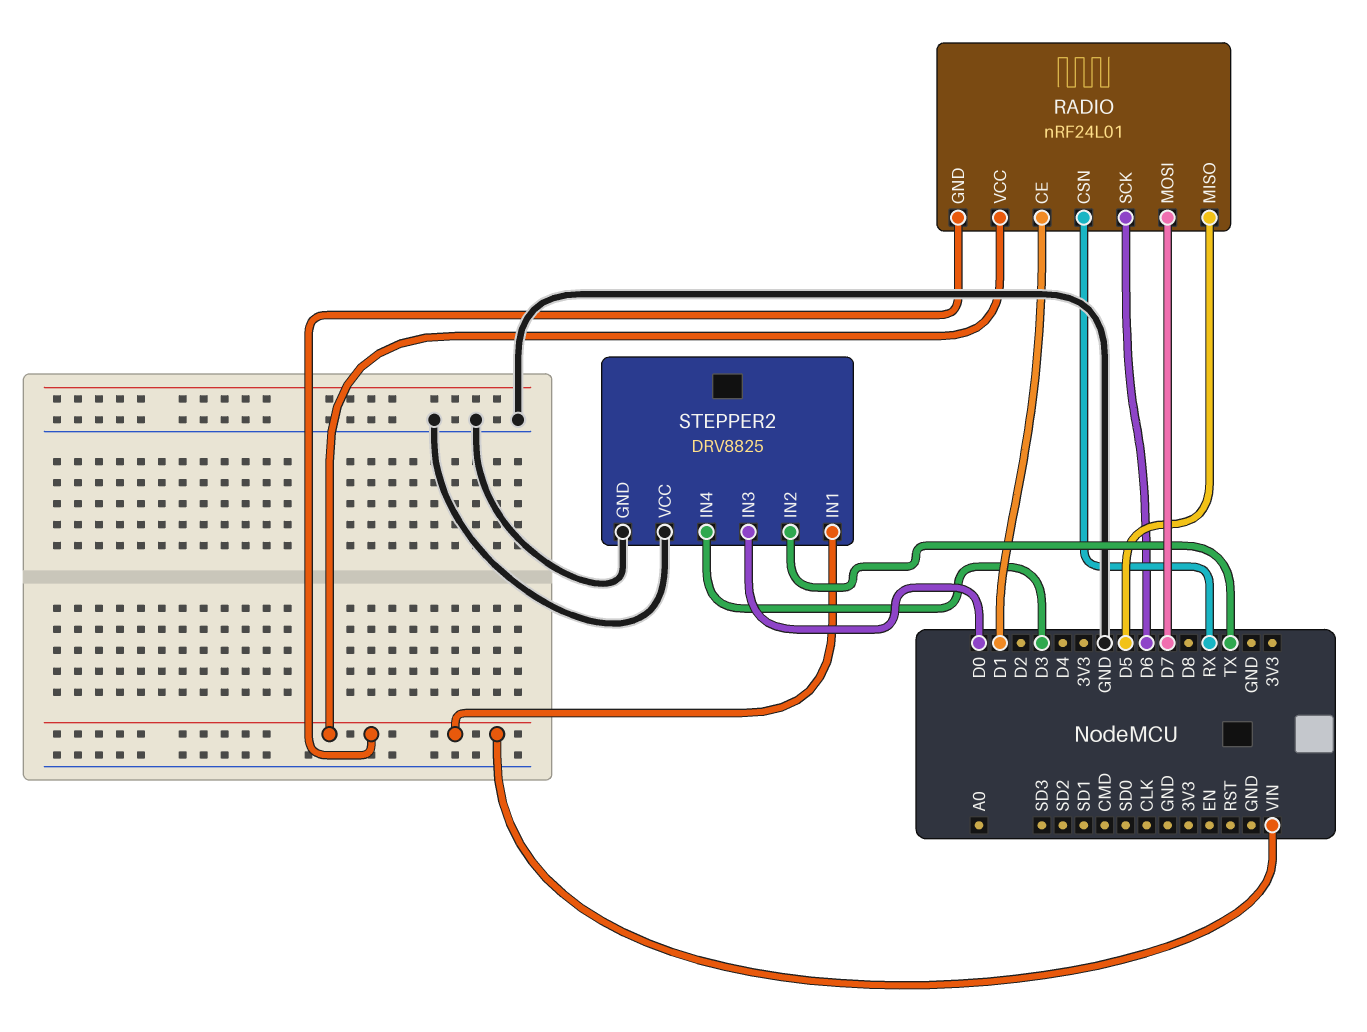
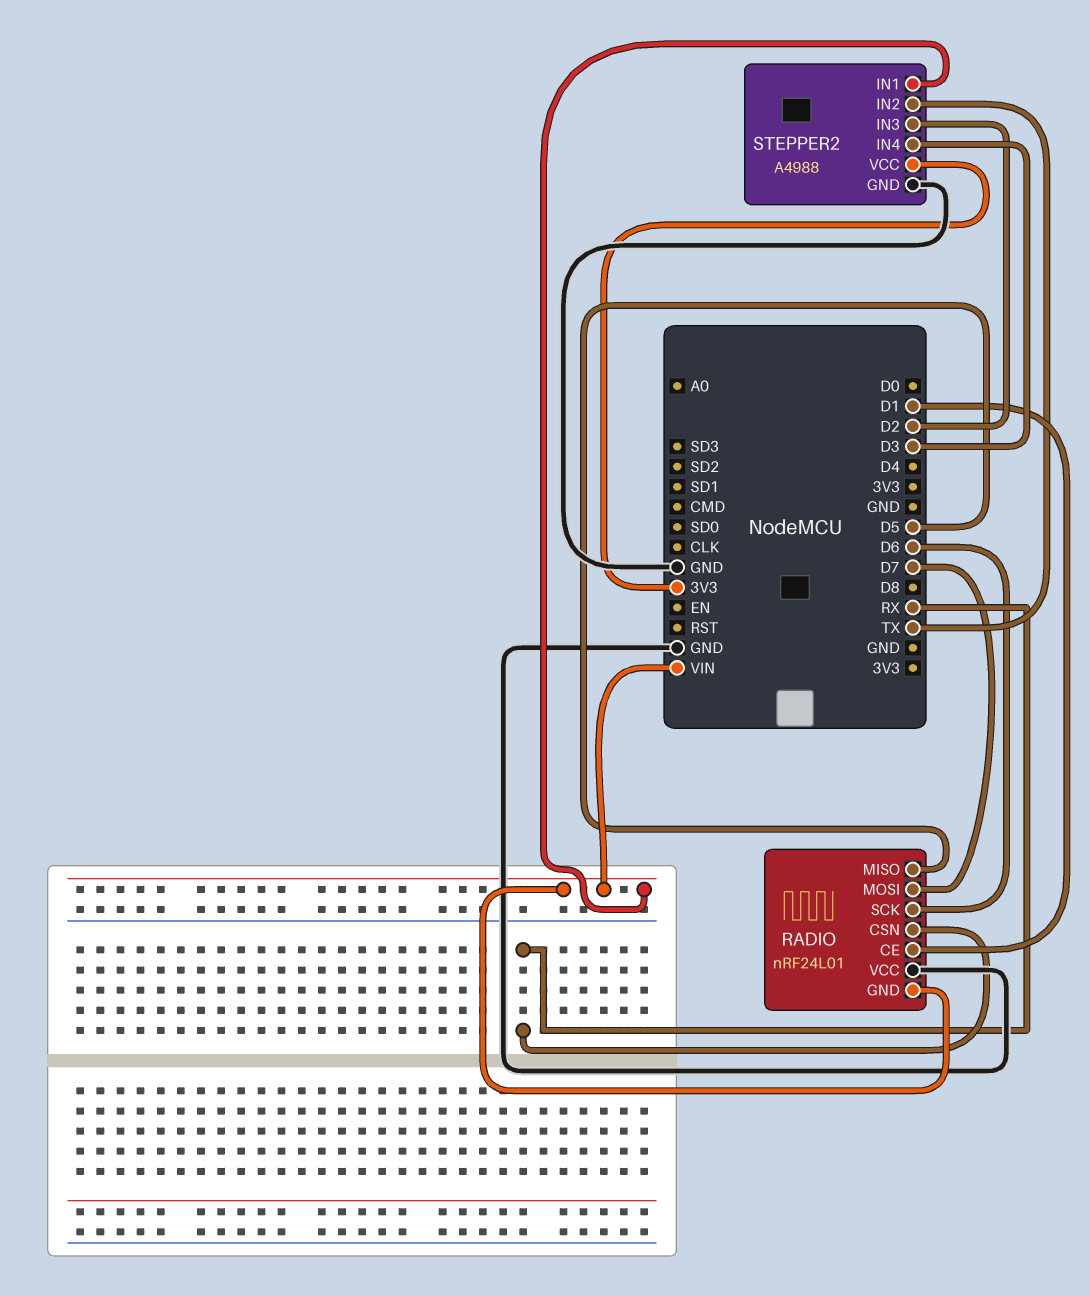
RADIO pin VCC: VIN -> GND
STEPPER2: DRV8825 -> A4988
STEPPER2 pin IN3: D0 -> D2
STEPPER2 pin VCC: GND -> 3V3

